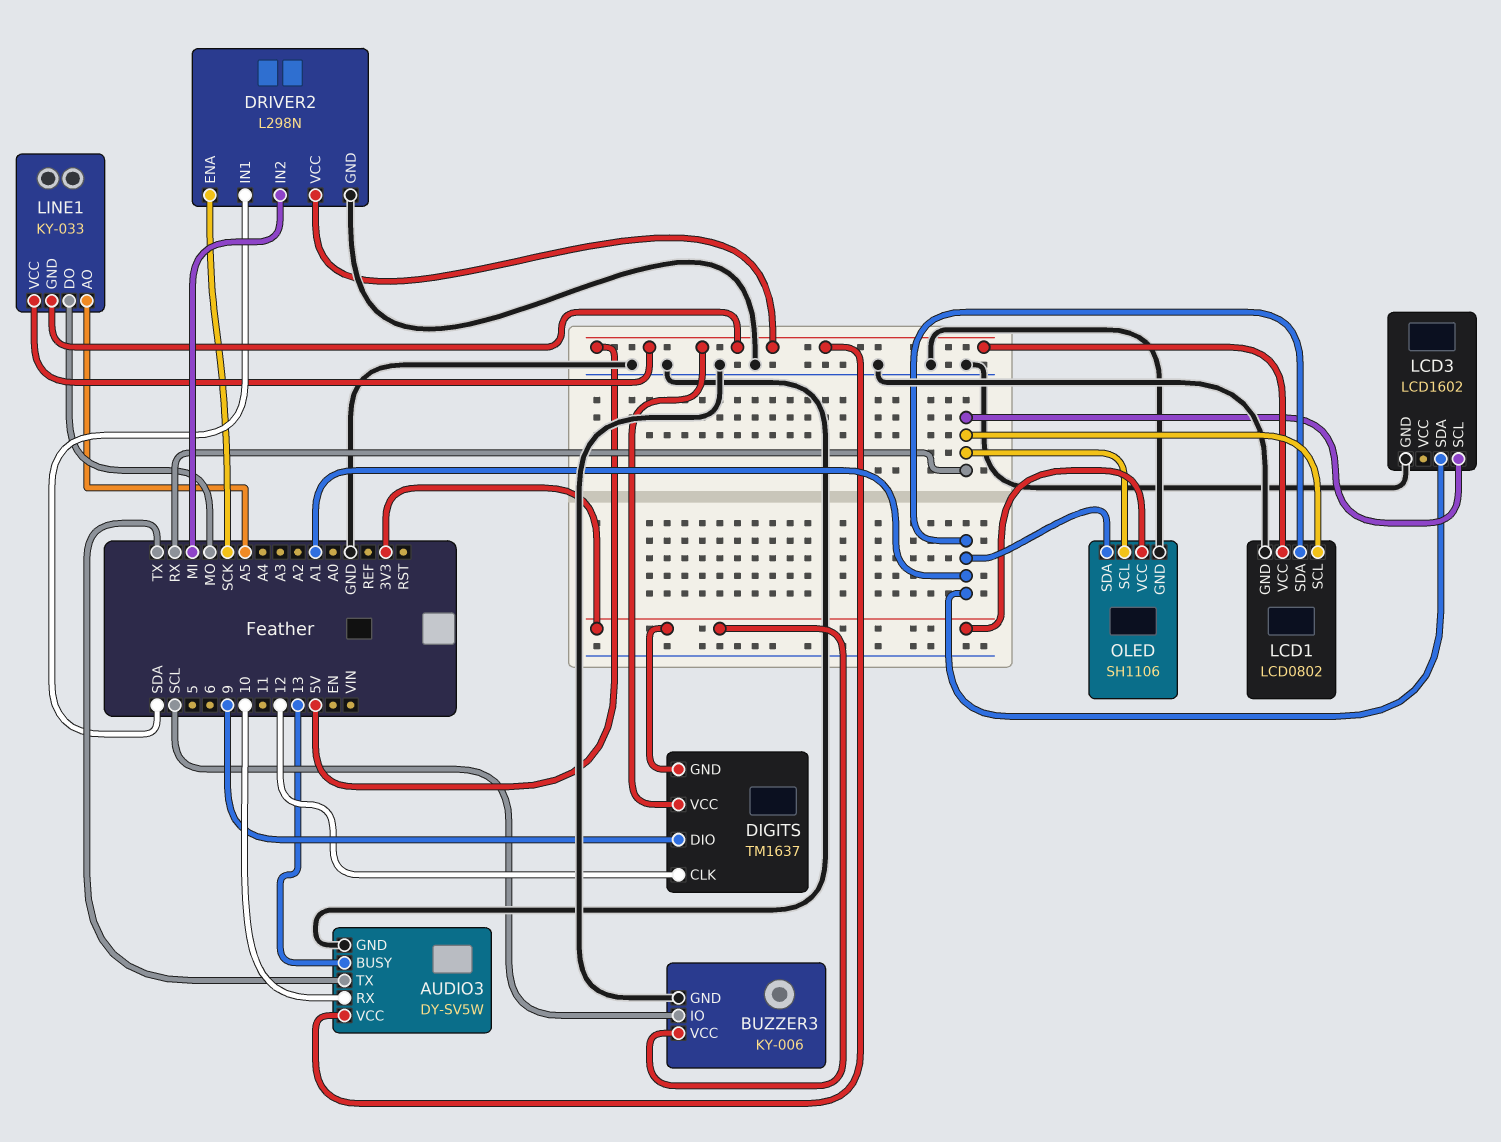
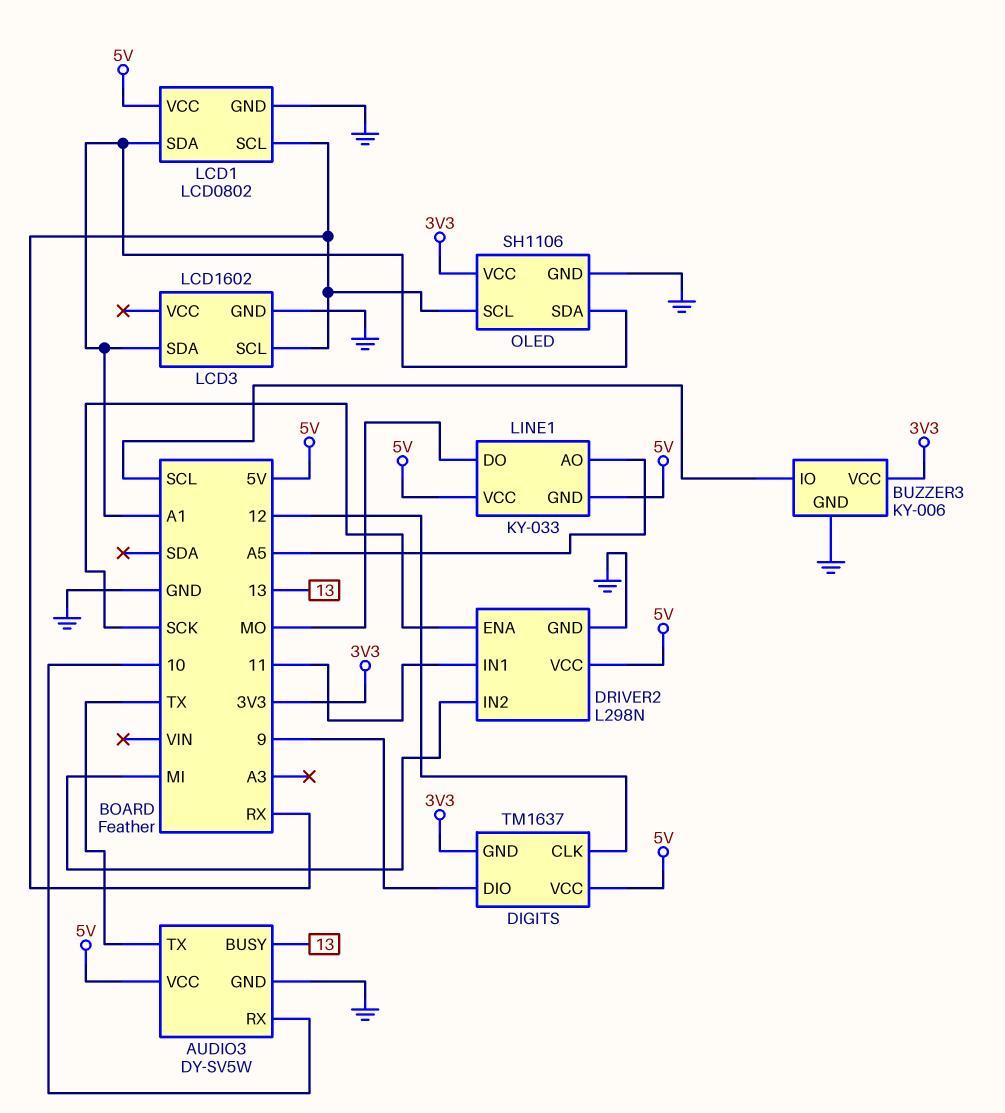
DRIVER2 pin IN1: SDA -> 11

